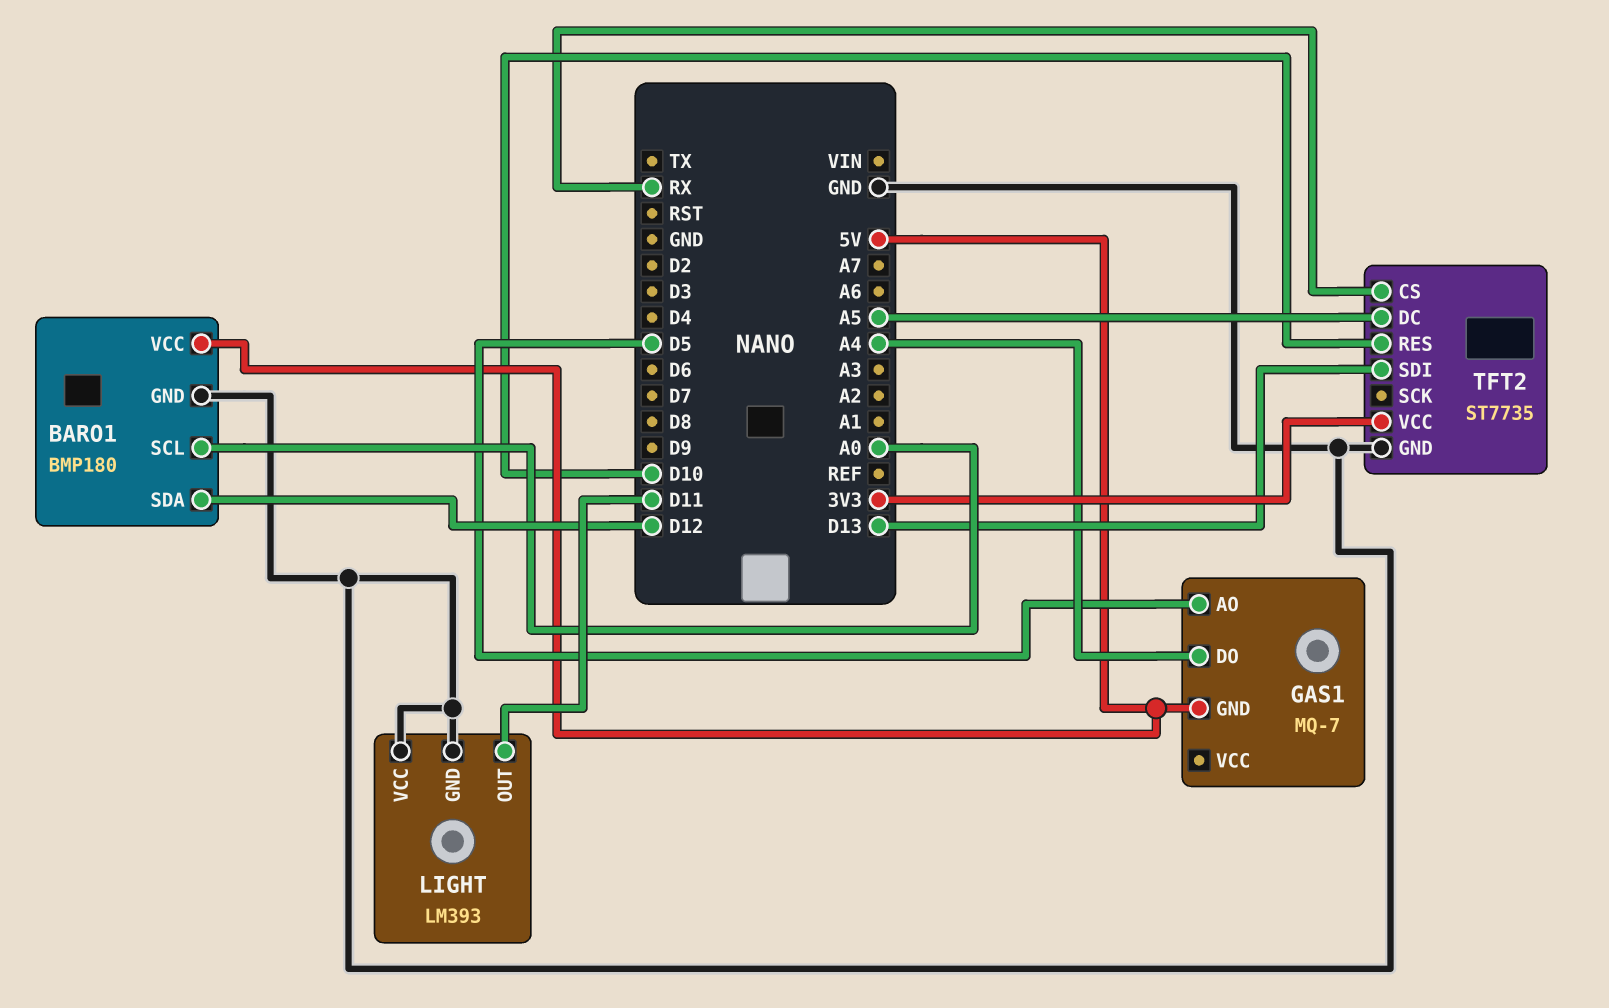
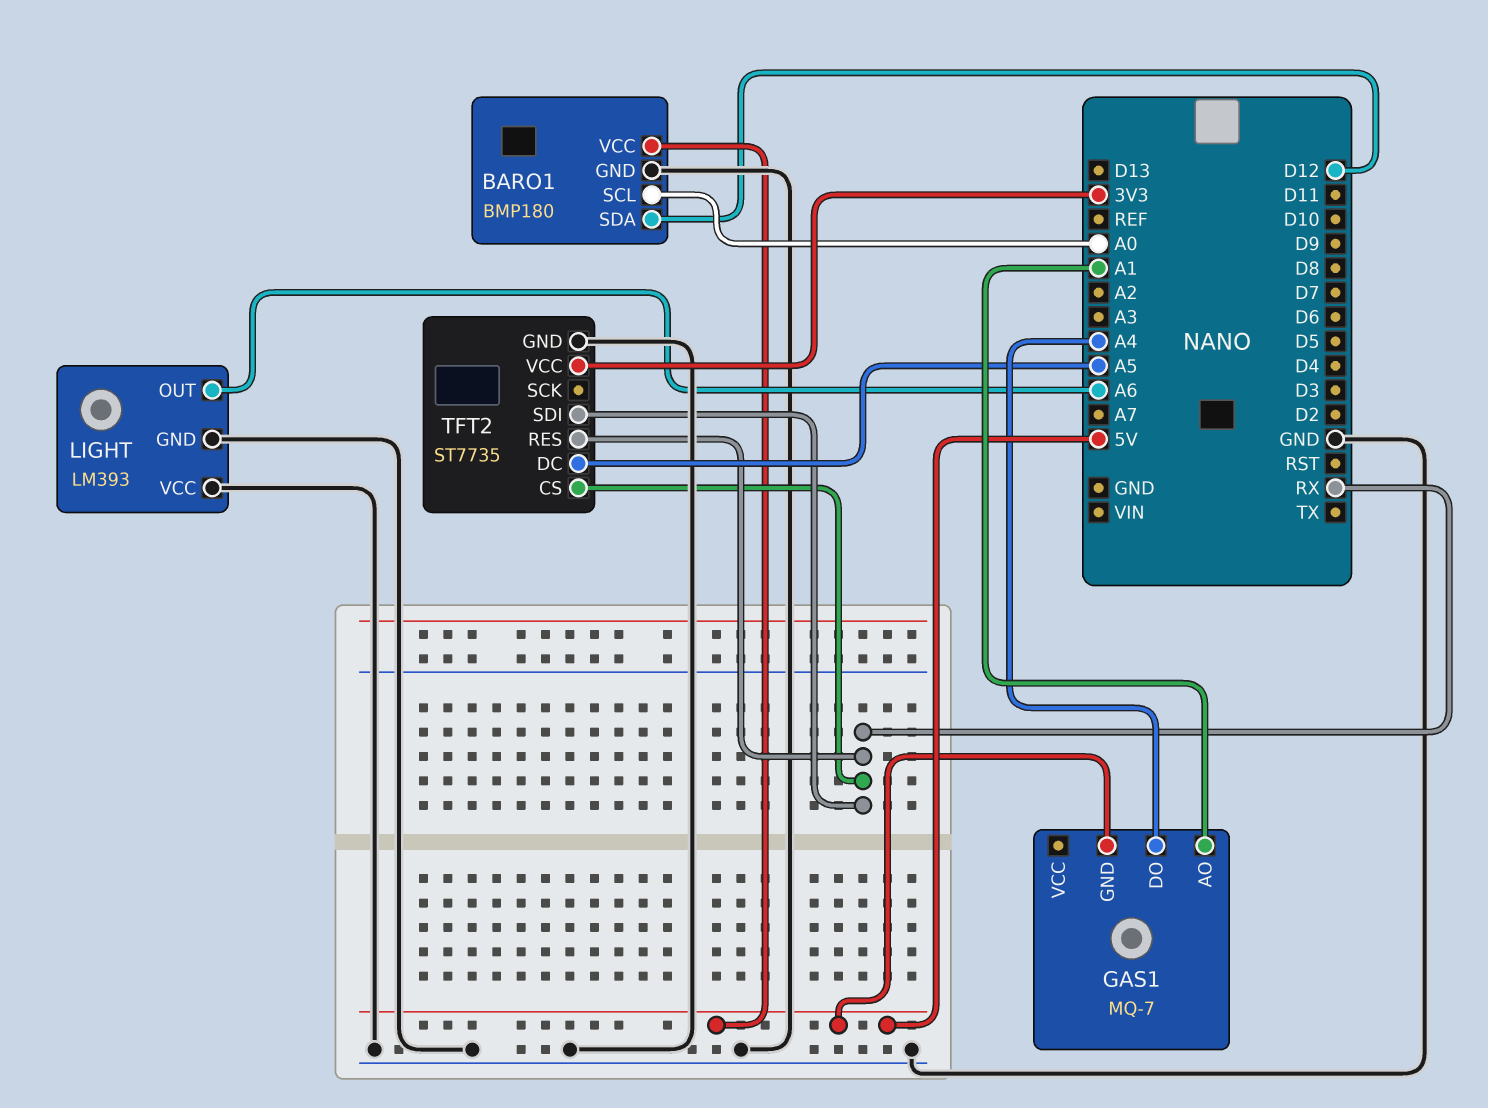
GAS1 pin AO: D5 -> A1
LIGHT pin OUT: D11 -> A6
TFT2 pin RES: D10 -> RX
TFT2 pin SDI: D13 -> RX

